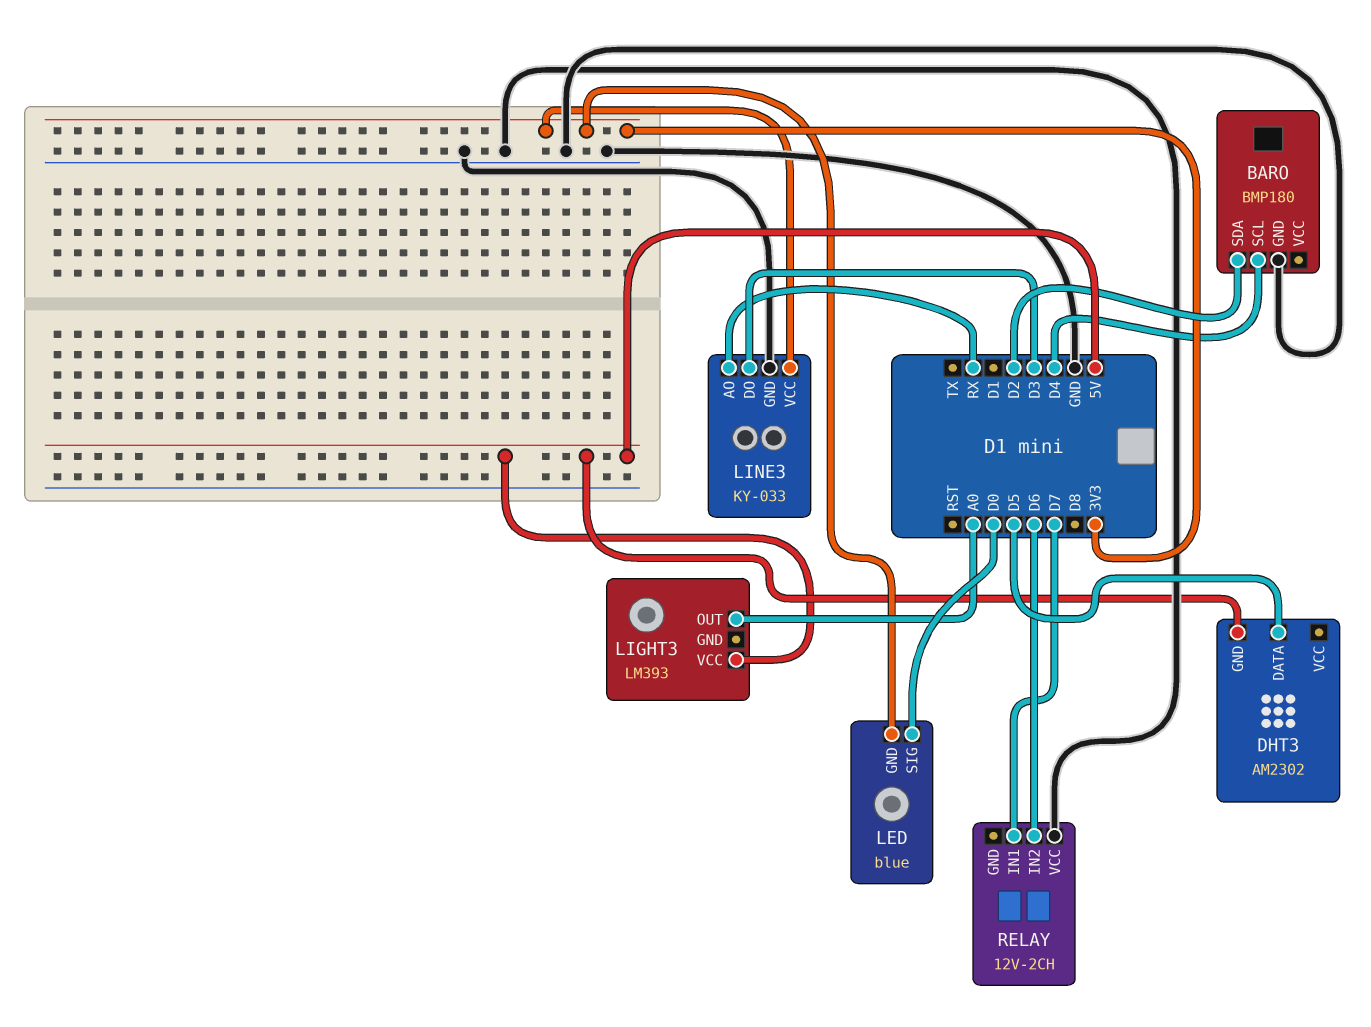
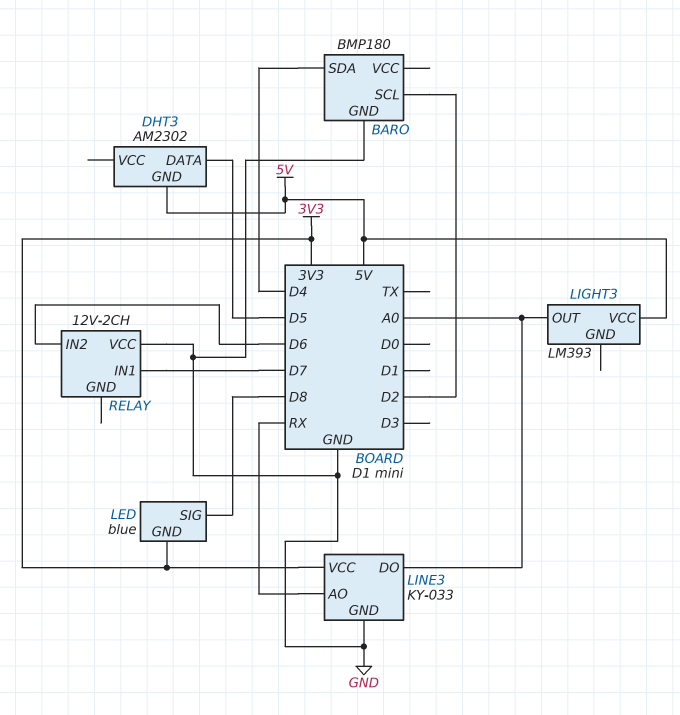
BARO pin SCL: D4 -> D2
BARO pin SDA: D2 -> D4
LED pin SIG: D0 -> D8
LINE3 pin DO: D3 -> A0

